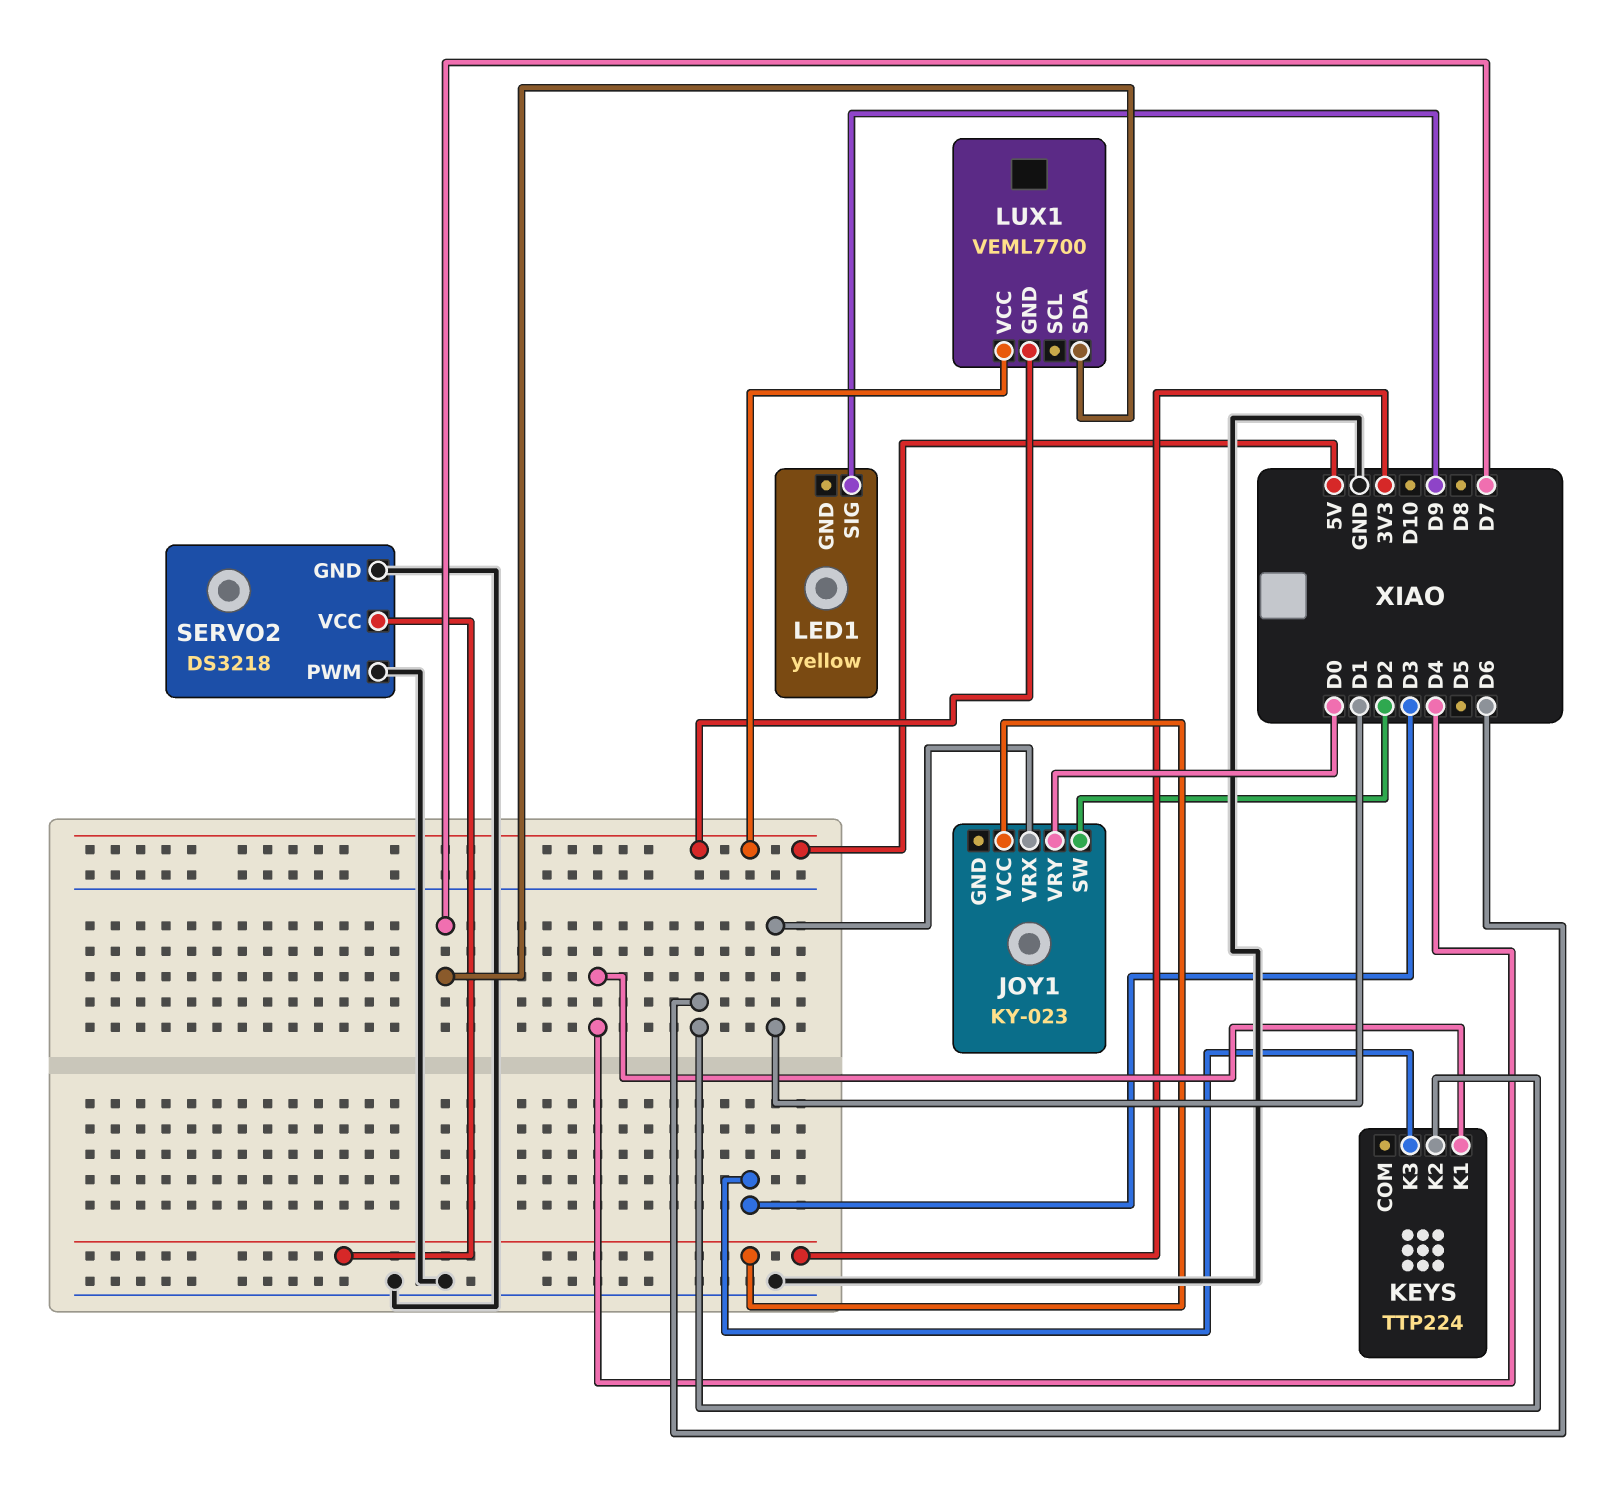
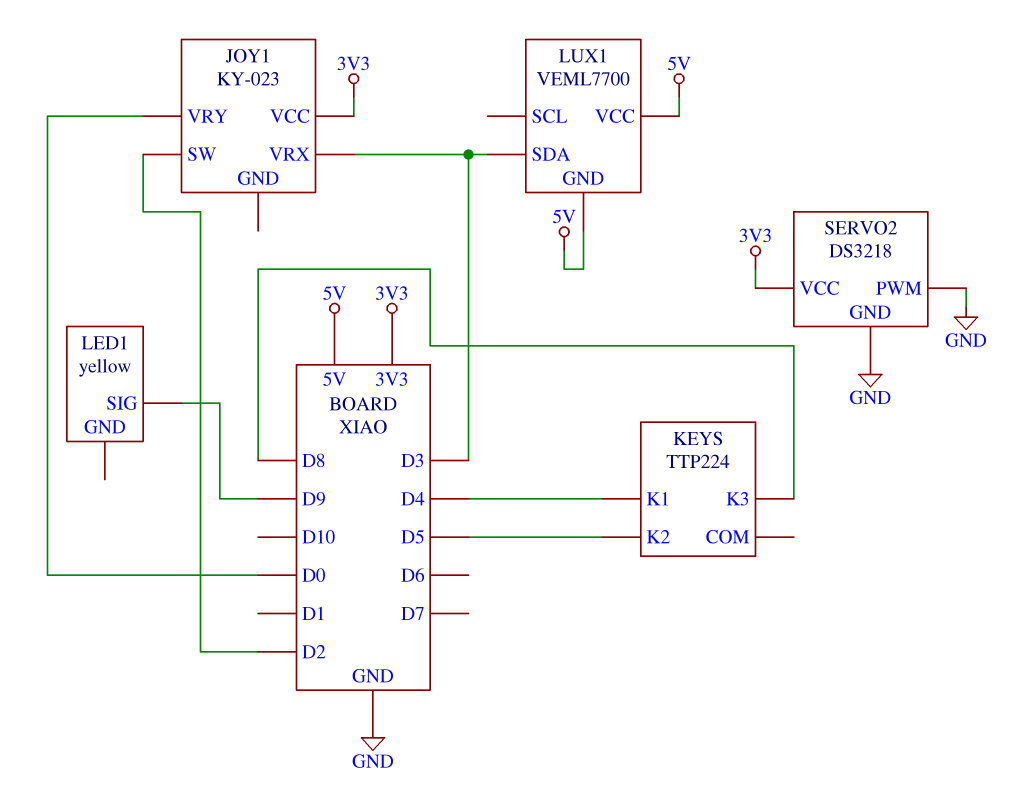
JOY1 pin VRX: D1 -> D3
KEYS pin K2: D6 -> D5
KEYS pin K3: D3 -> D8
LUX1 pin SDA: D7 -> D3

